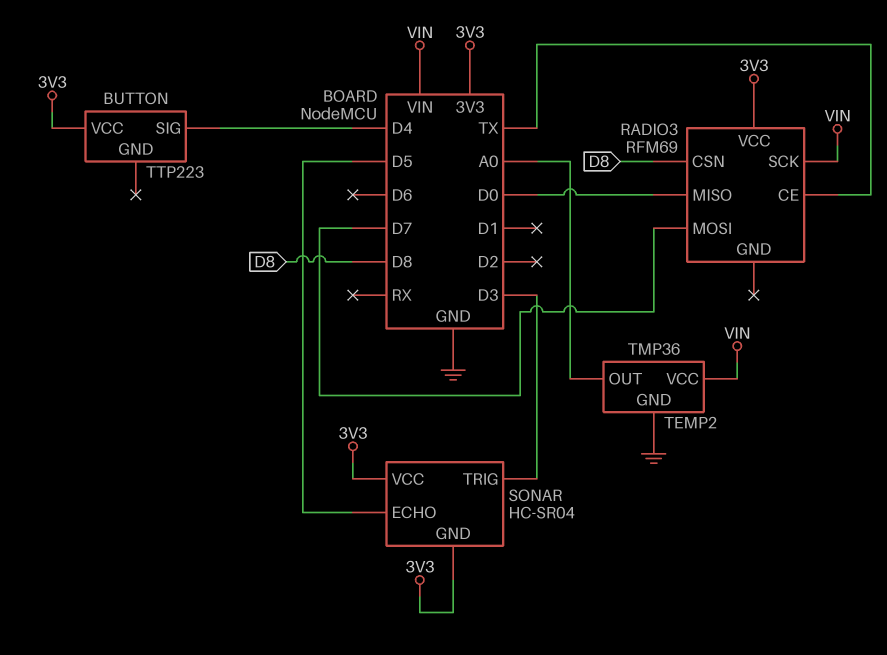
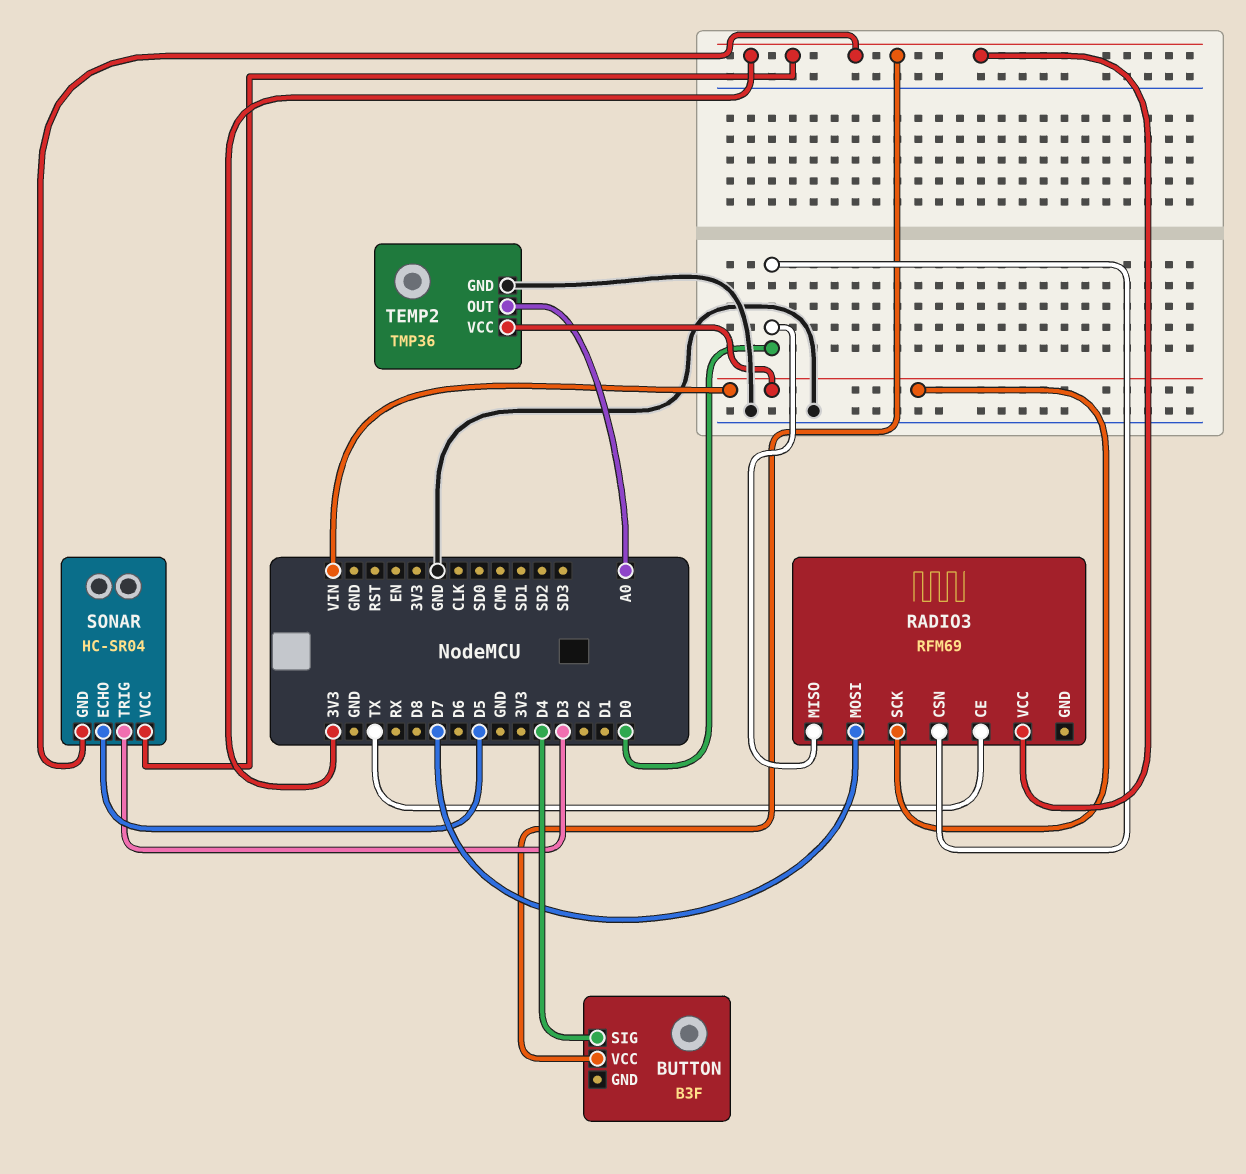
BUTTON: TTP223 -> B3F
RADIO3 pin CSN: D8 -> D0

